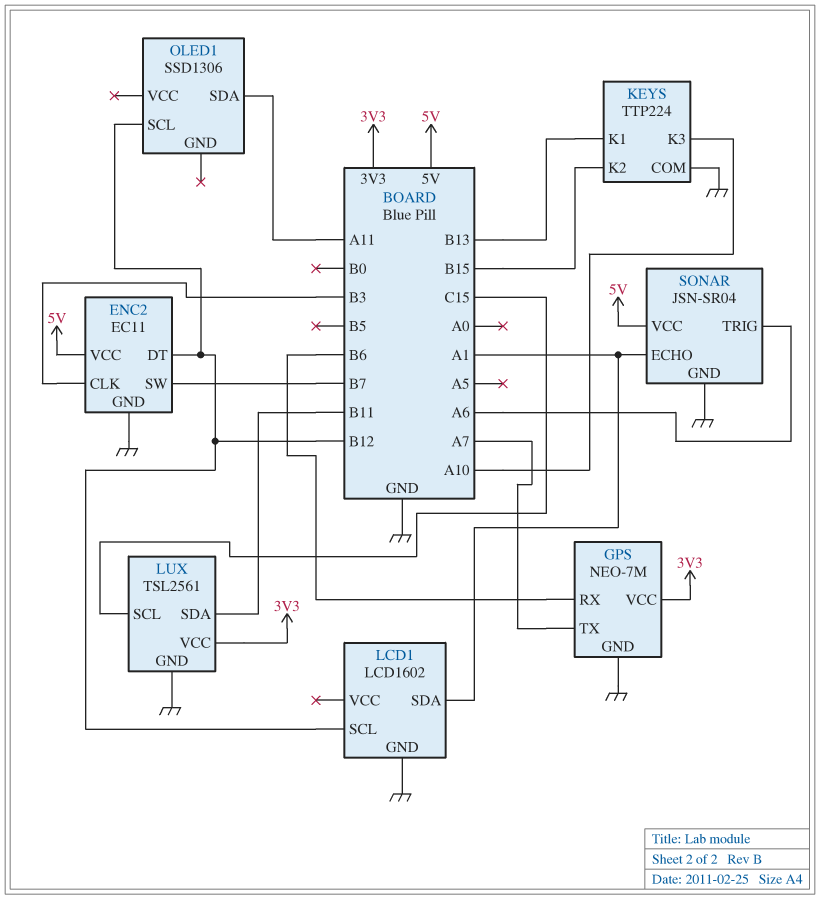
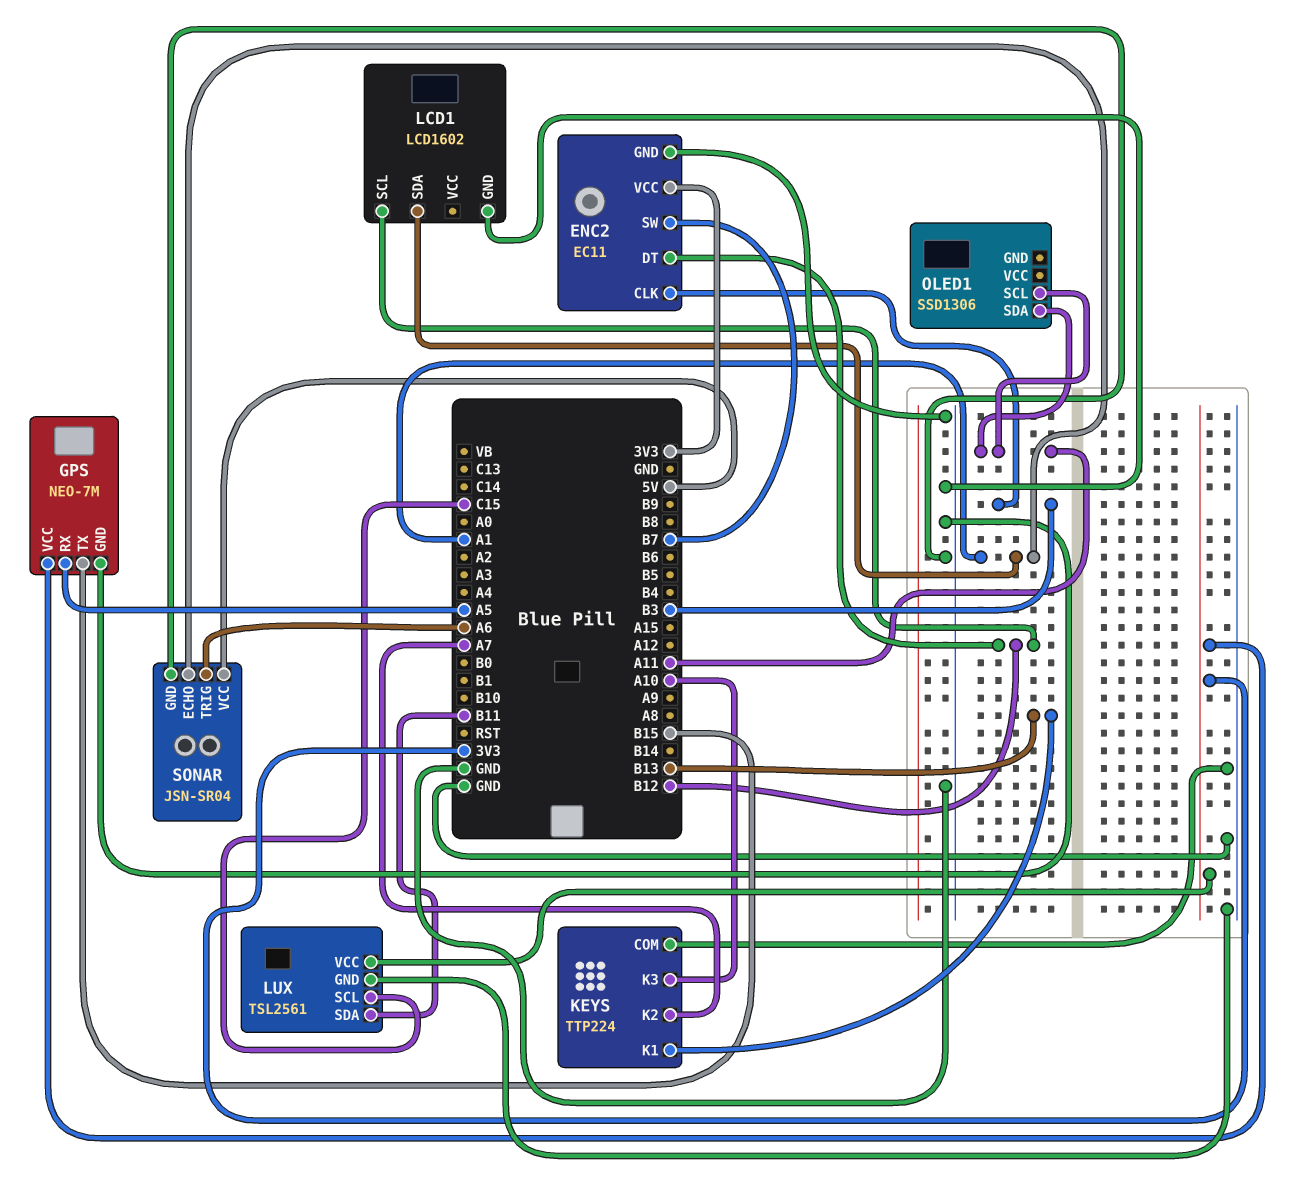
ENC2 pin VCC: 5V -> 3V3
GPS pin RX: B6 -> A5
GPS pin TX: A7 -> B15
KEYS pin K2: B15 -> A7
OLED1 pin SCL: B12 -> A11

